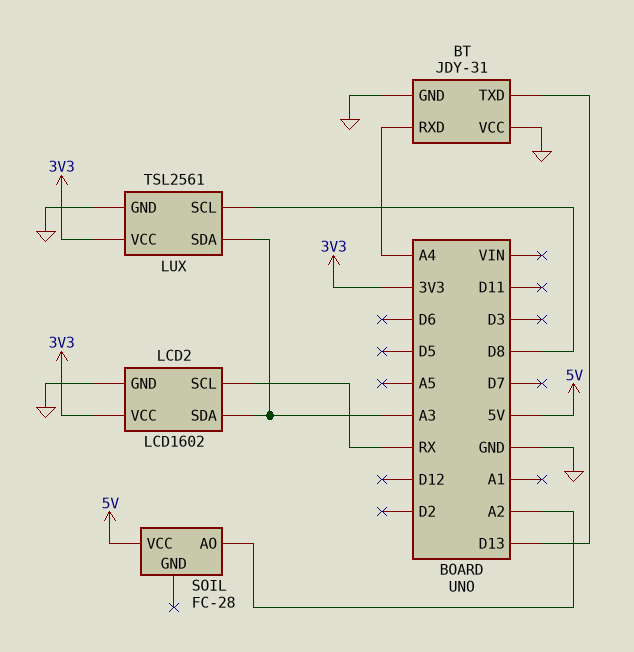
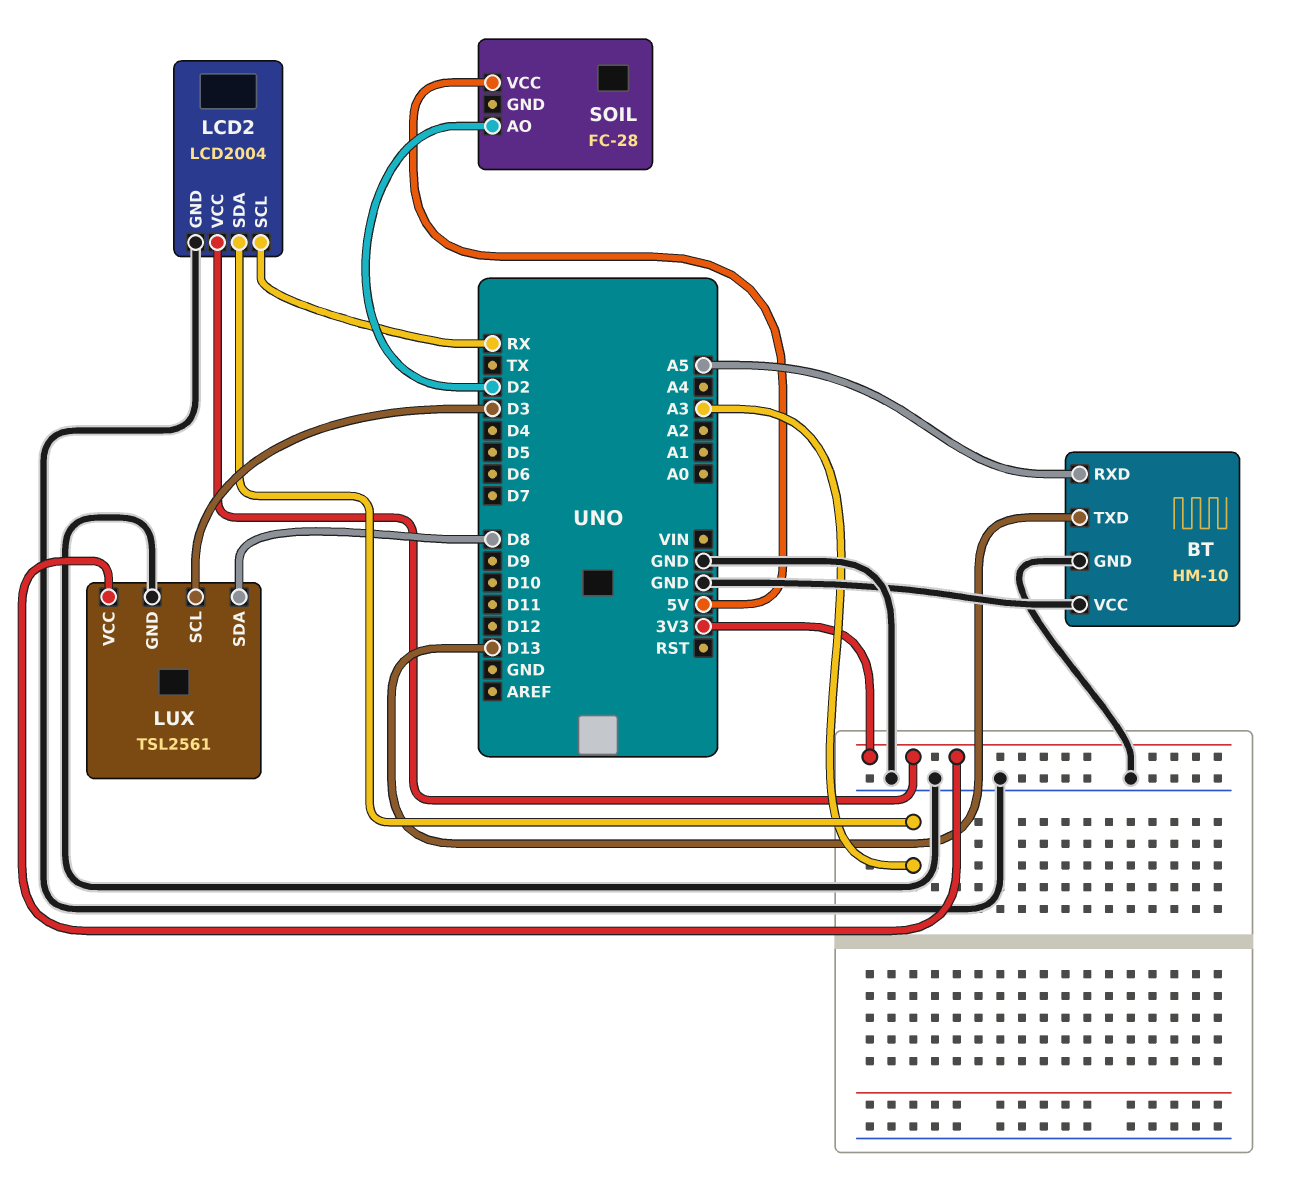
BT: JDY-31 -> HM-10
BT pin RXD: A4 -> A5
LCD2: LCD1602 -> LCD2004
LUX pin SCL: D8 -> D3
LUX pin SDA: A3 -> D8
SOIL pin AO: A2 -> D2

